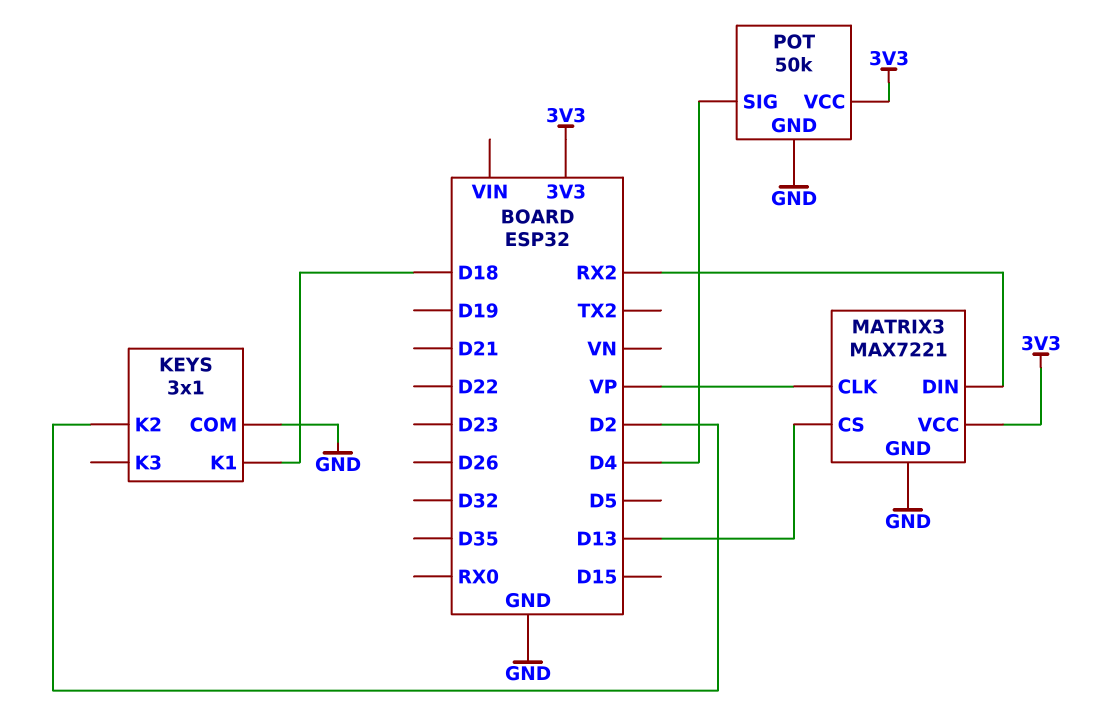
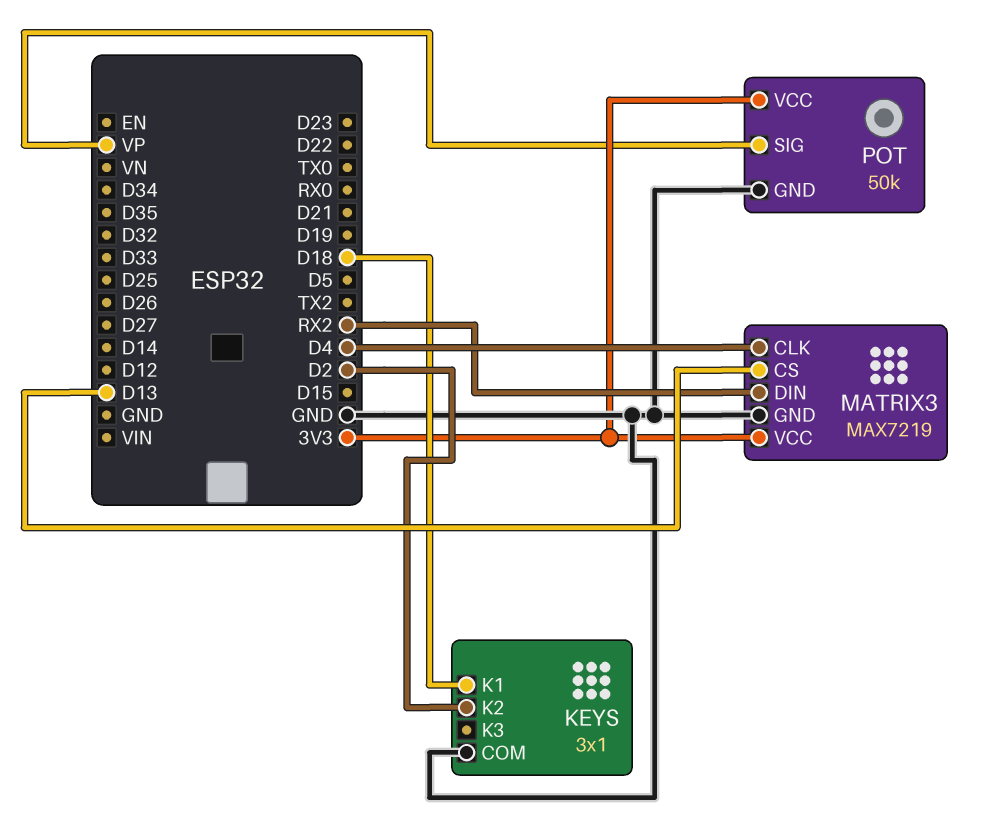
MATRIX3: MAX7221 -> MAX7219
MATRIX3 pin CLK: VP -> D4
POT pin SIG: D4 -> VP

